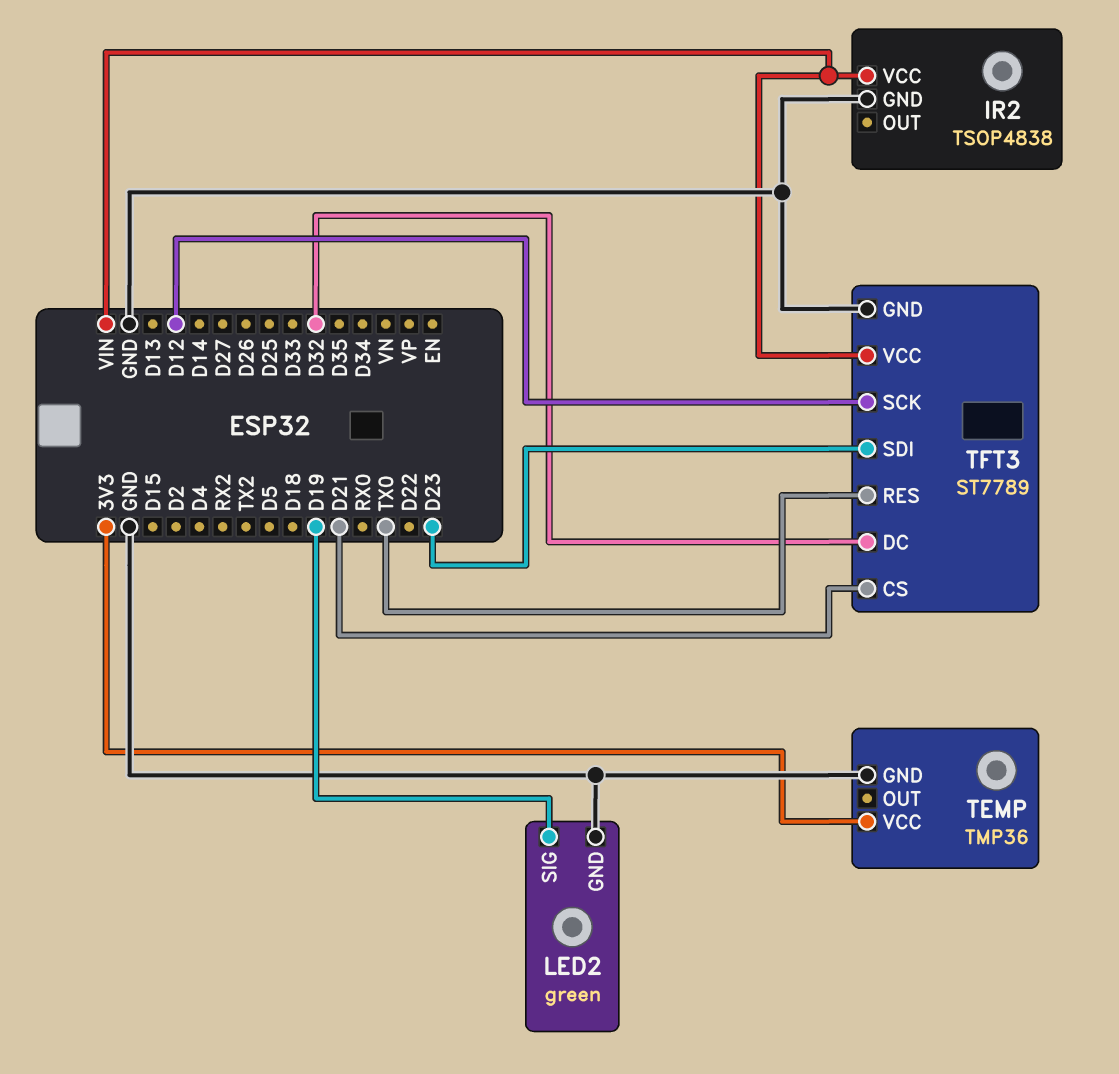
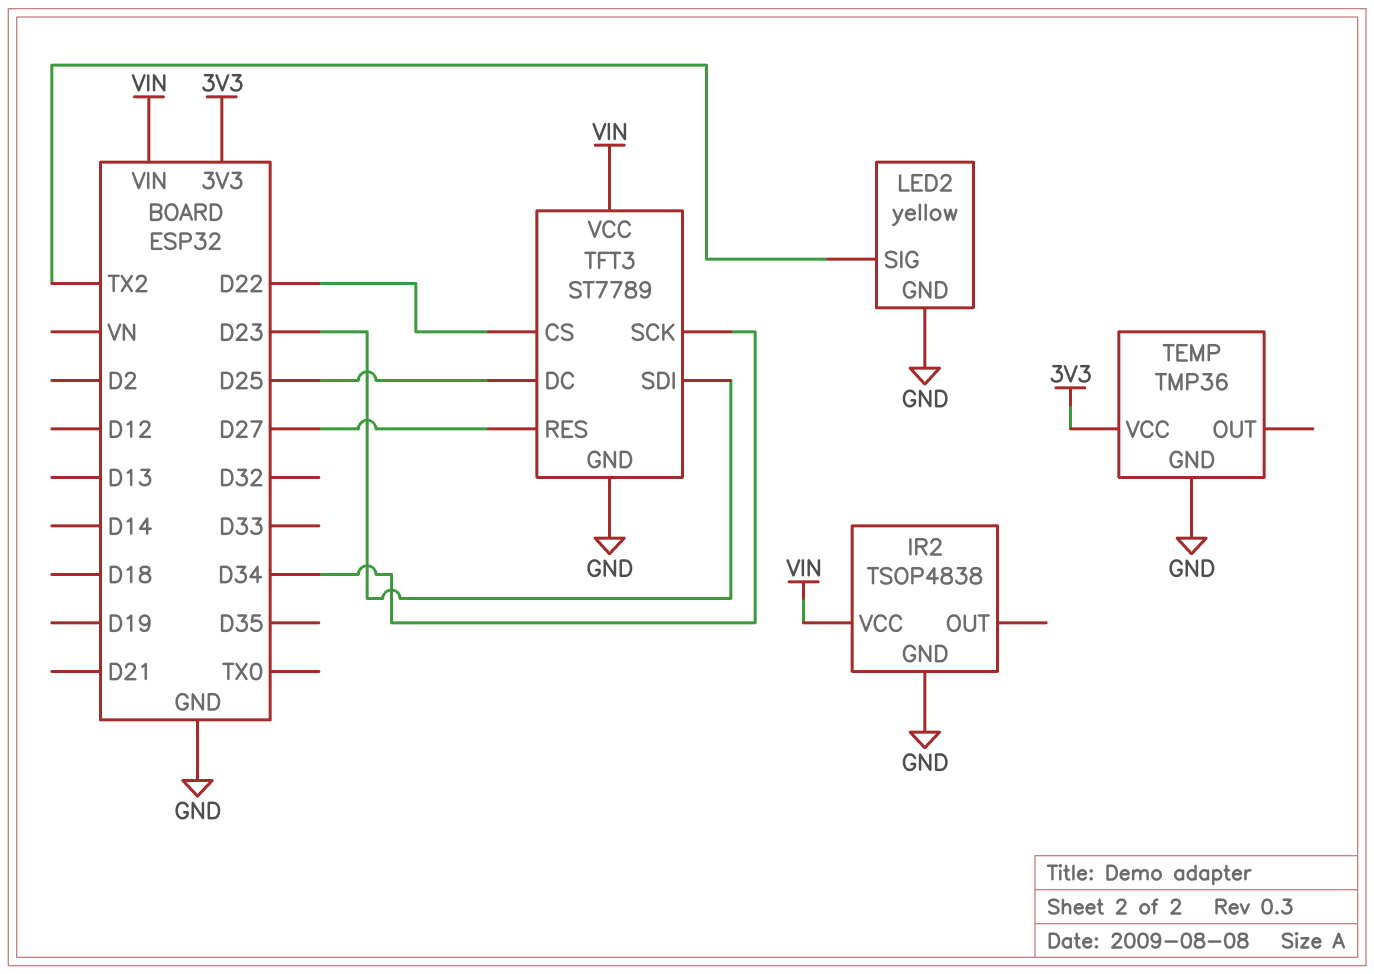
LED2: green -> yellow
LED2 pin SIG: D19 -> TX2
TFT3 pin CS: D21 -> D22
TFT3 pin DC: D32 -> D25
TFT3 pin RES: TX0 -> D27
TFT3 pin SCK: D12 -> D34

